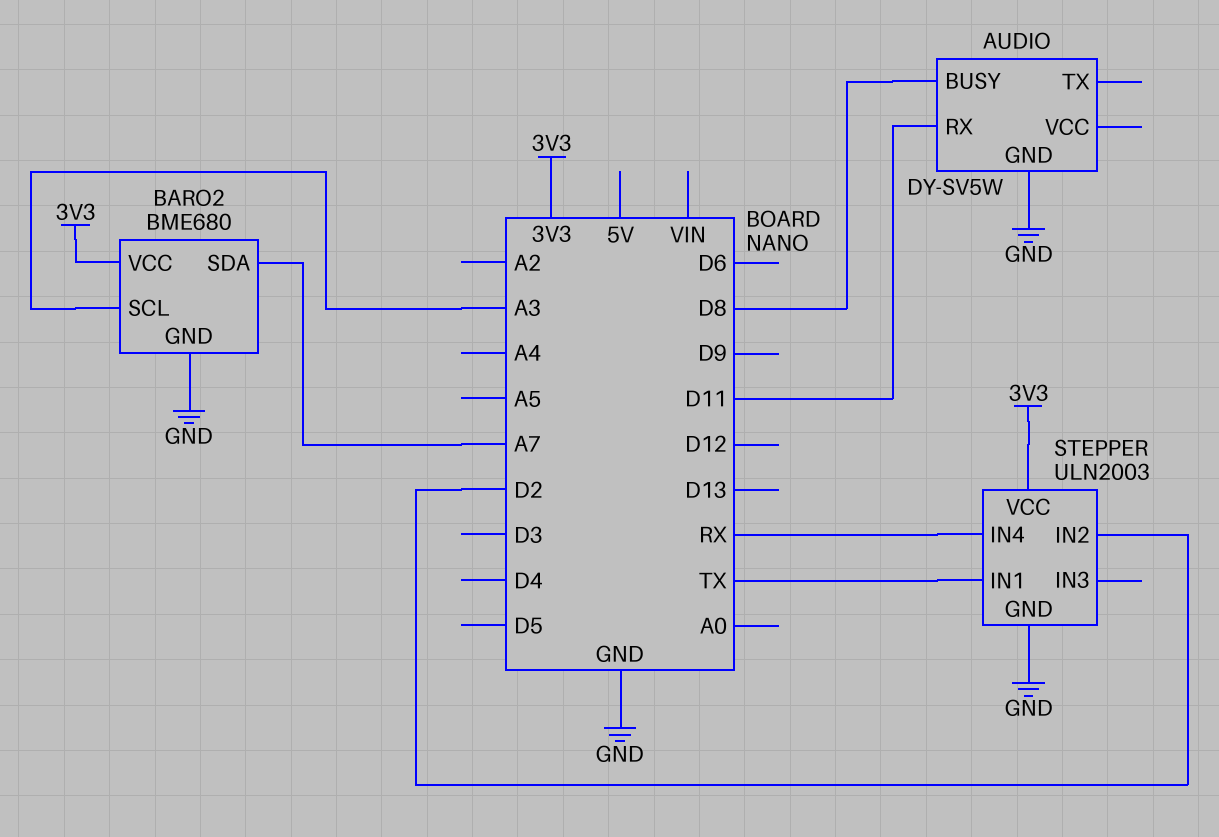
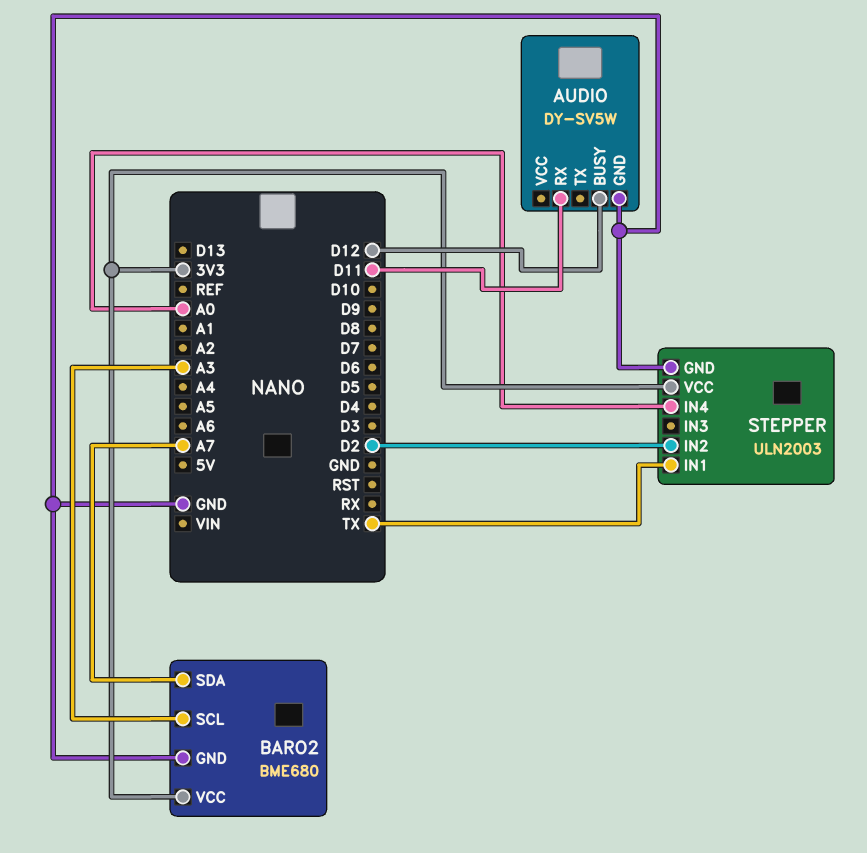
AUDIO pin BUSY: D8 -> D12
STEPPER pin IN4: RX -> A0

